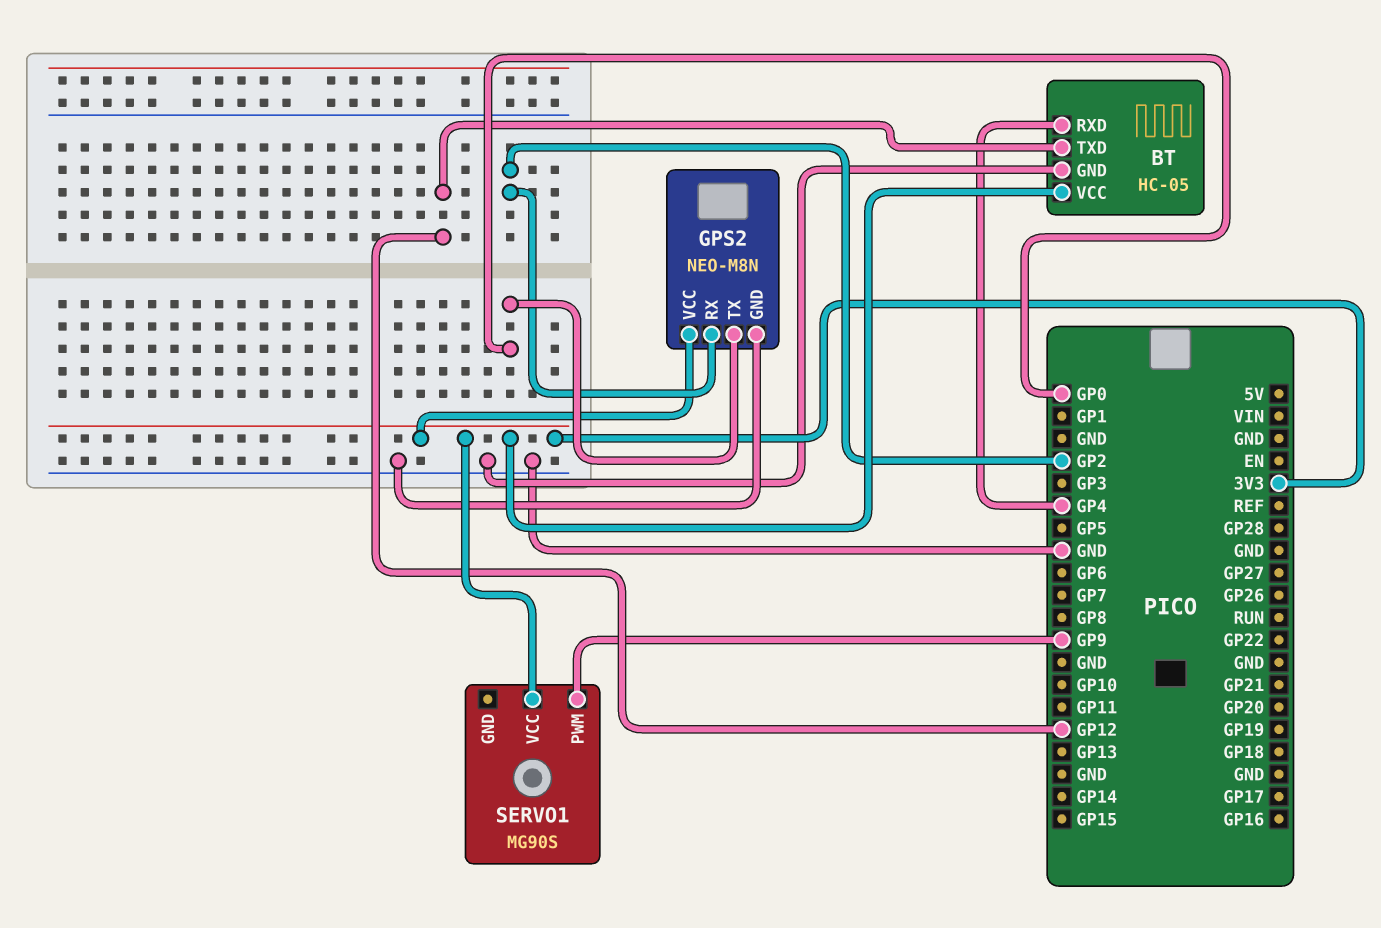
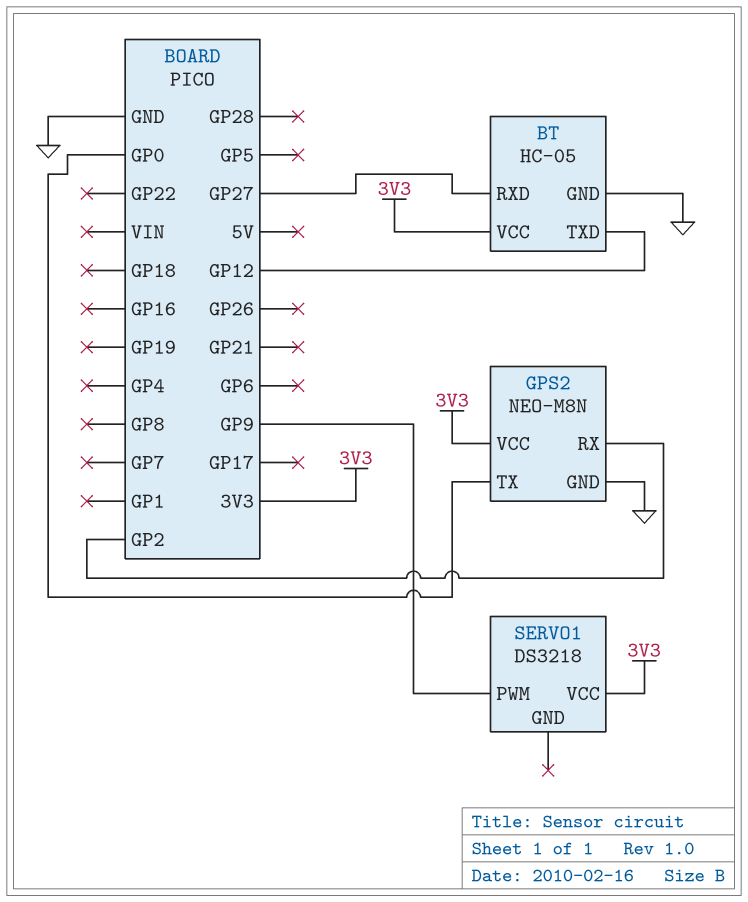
BT pin RXD: GP4 -> GP27
SERVO1: MG90S -> DS3218

